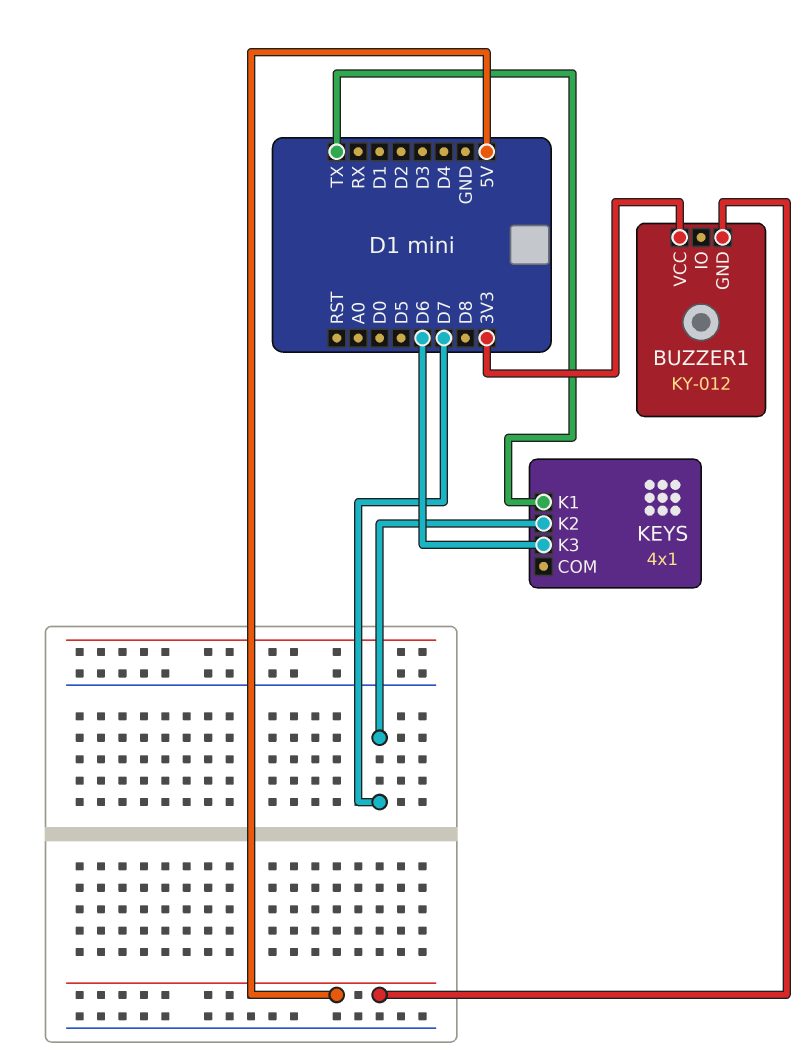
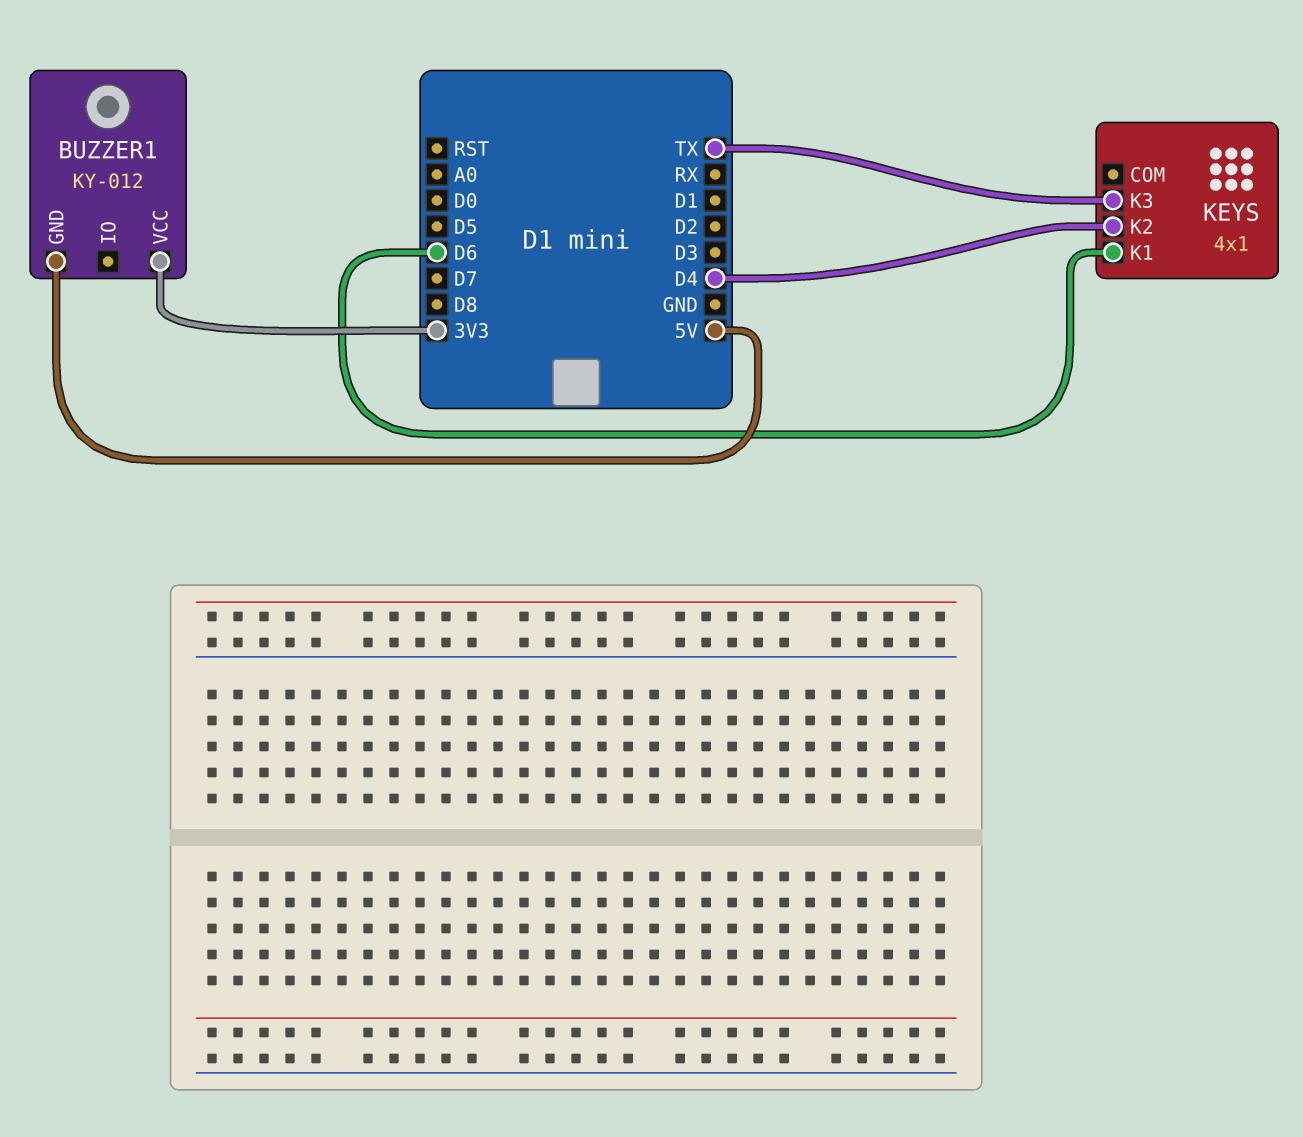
KEYS pin K1: TX -> D6
KEYS pin K2: D7 -> D4
KEYS pin K3: D6 -> TX

